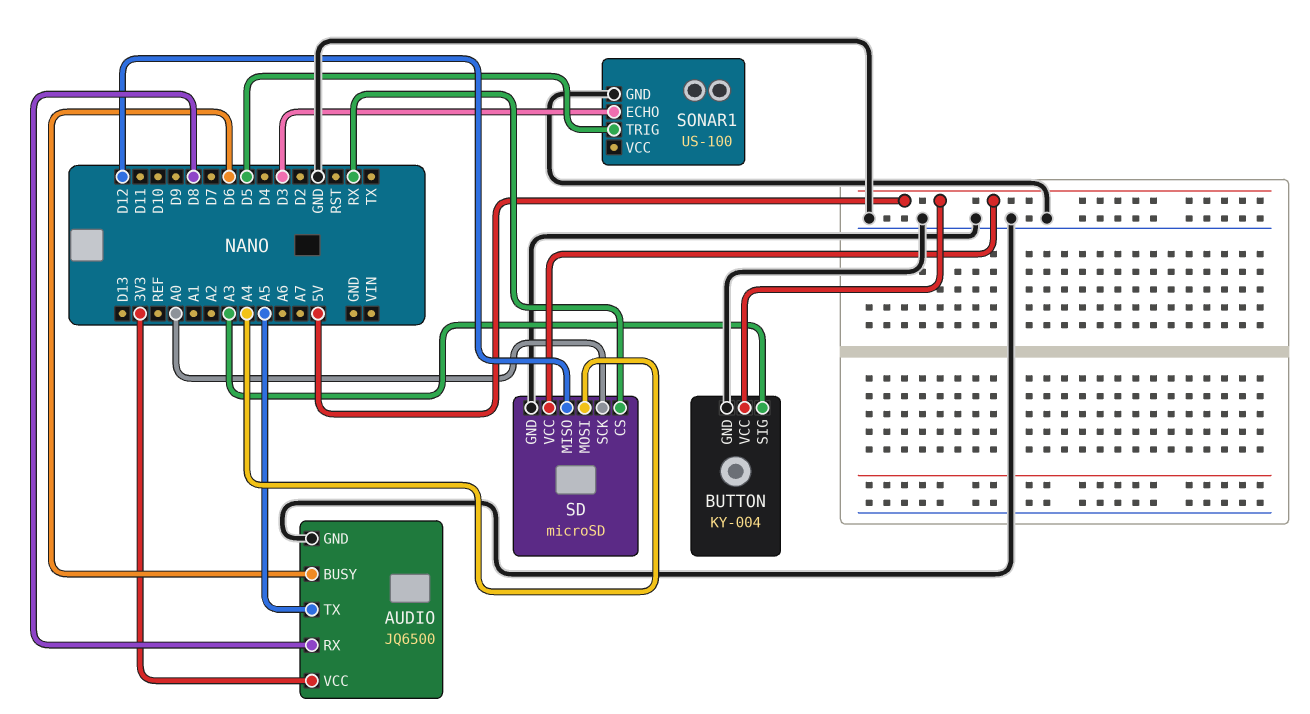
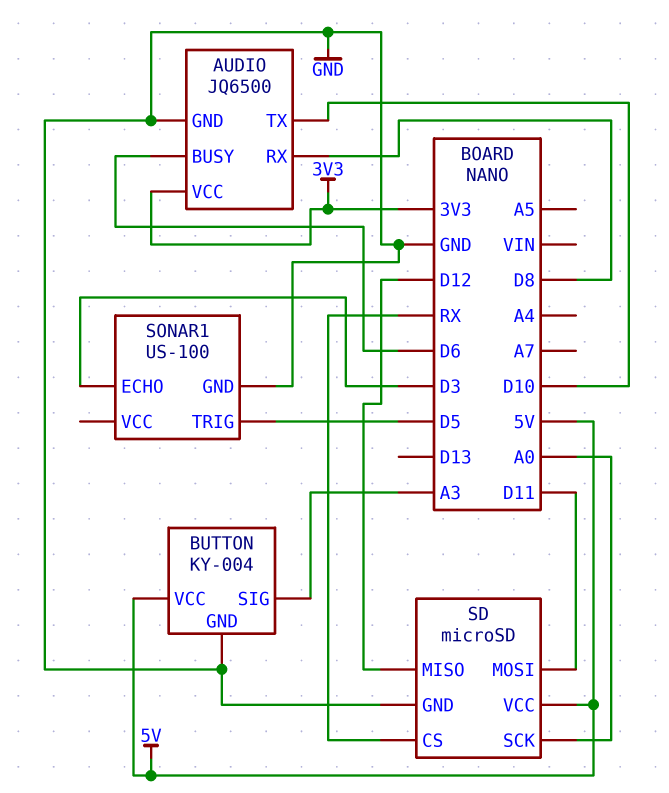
AUDIO pin TX: A5 -> D10
SD pin MOSI: A4 -> D11

